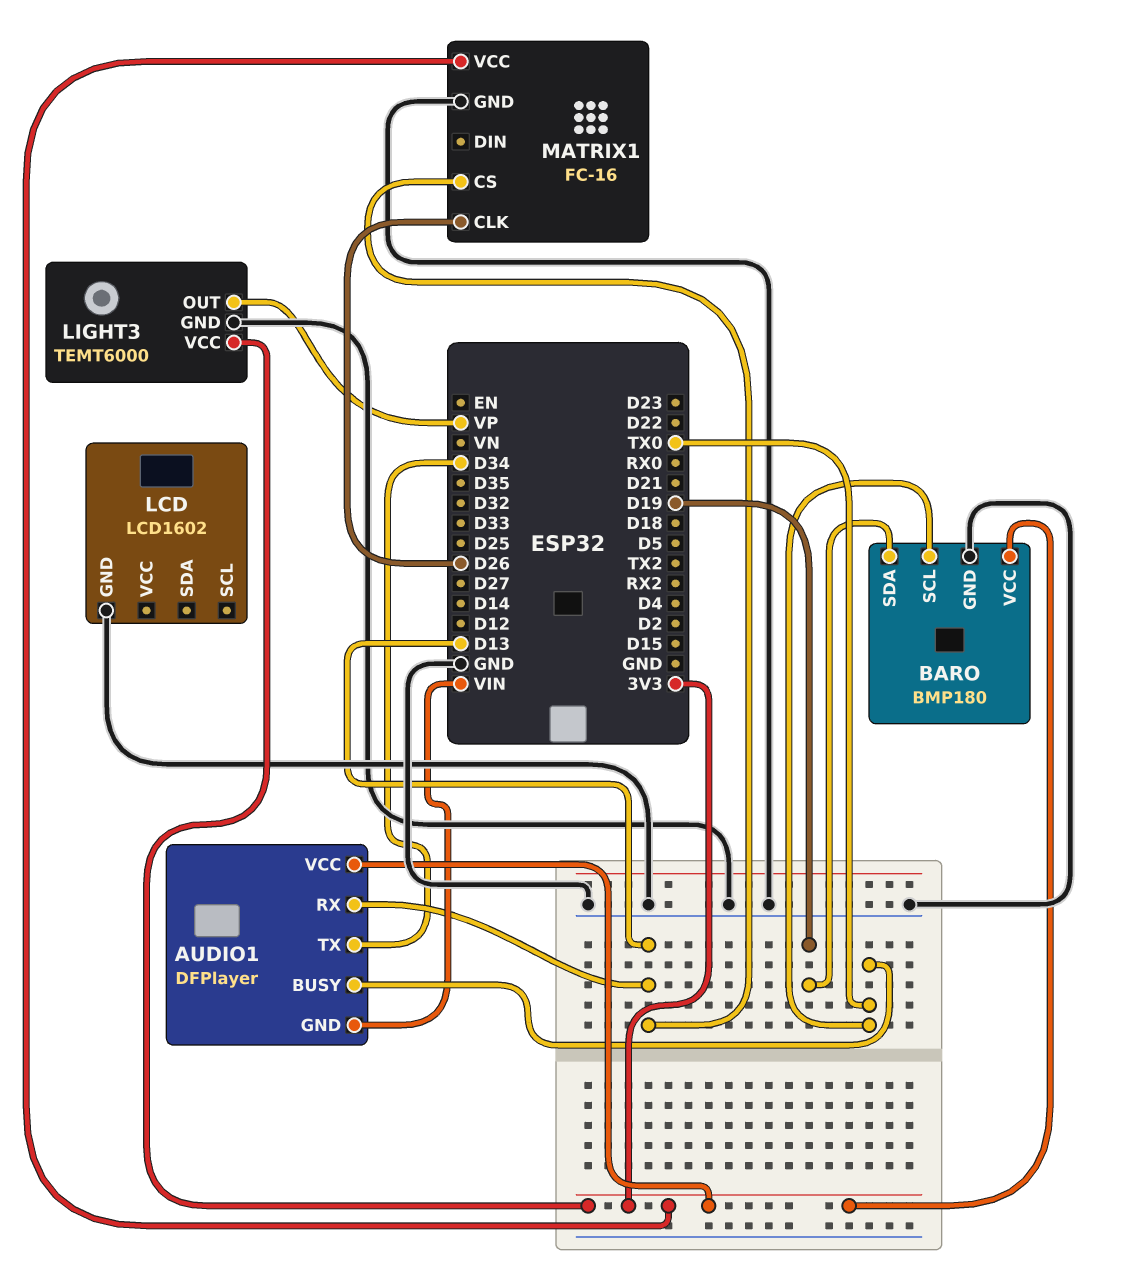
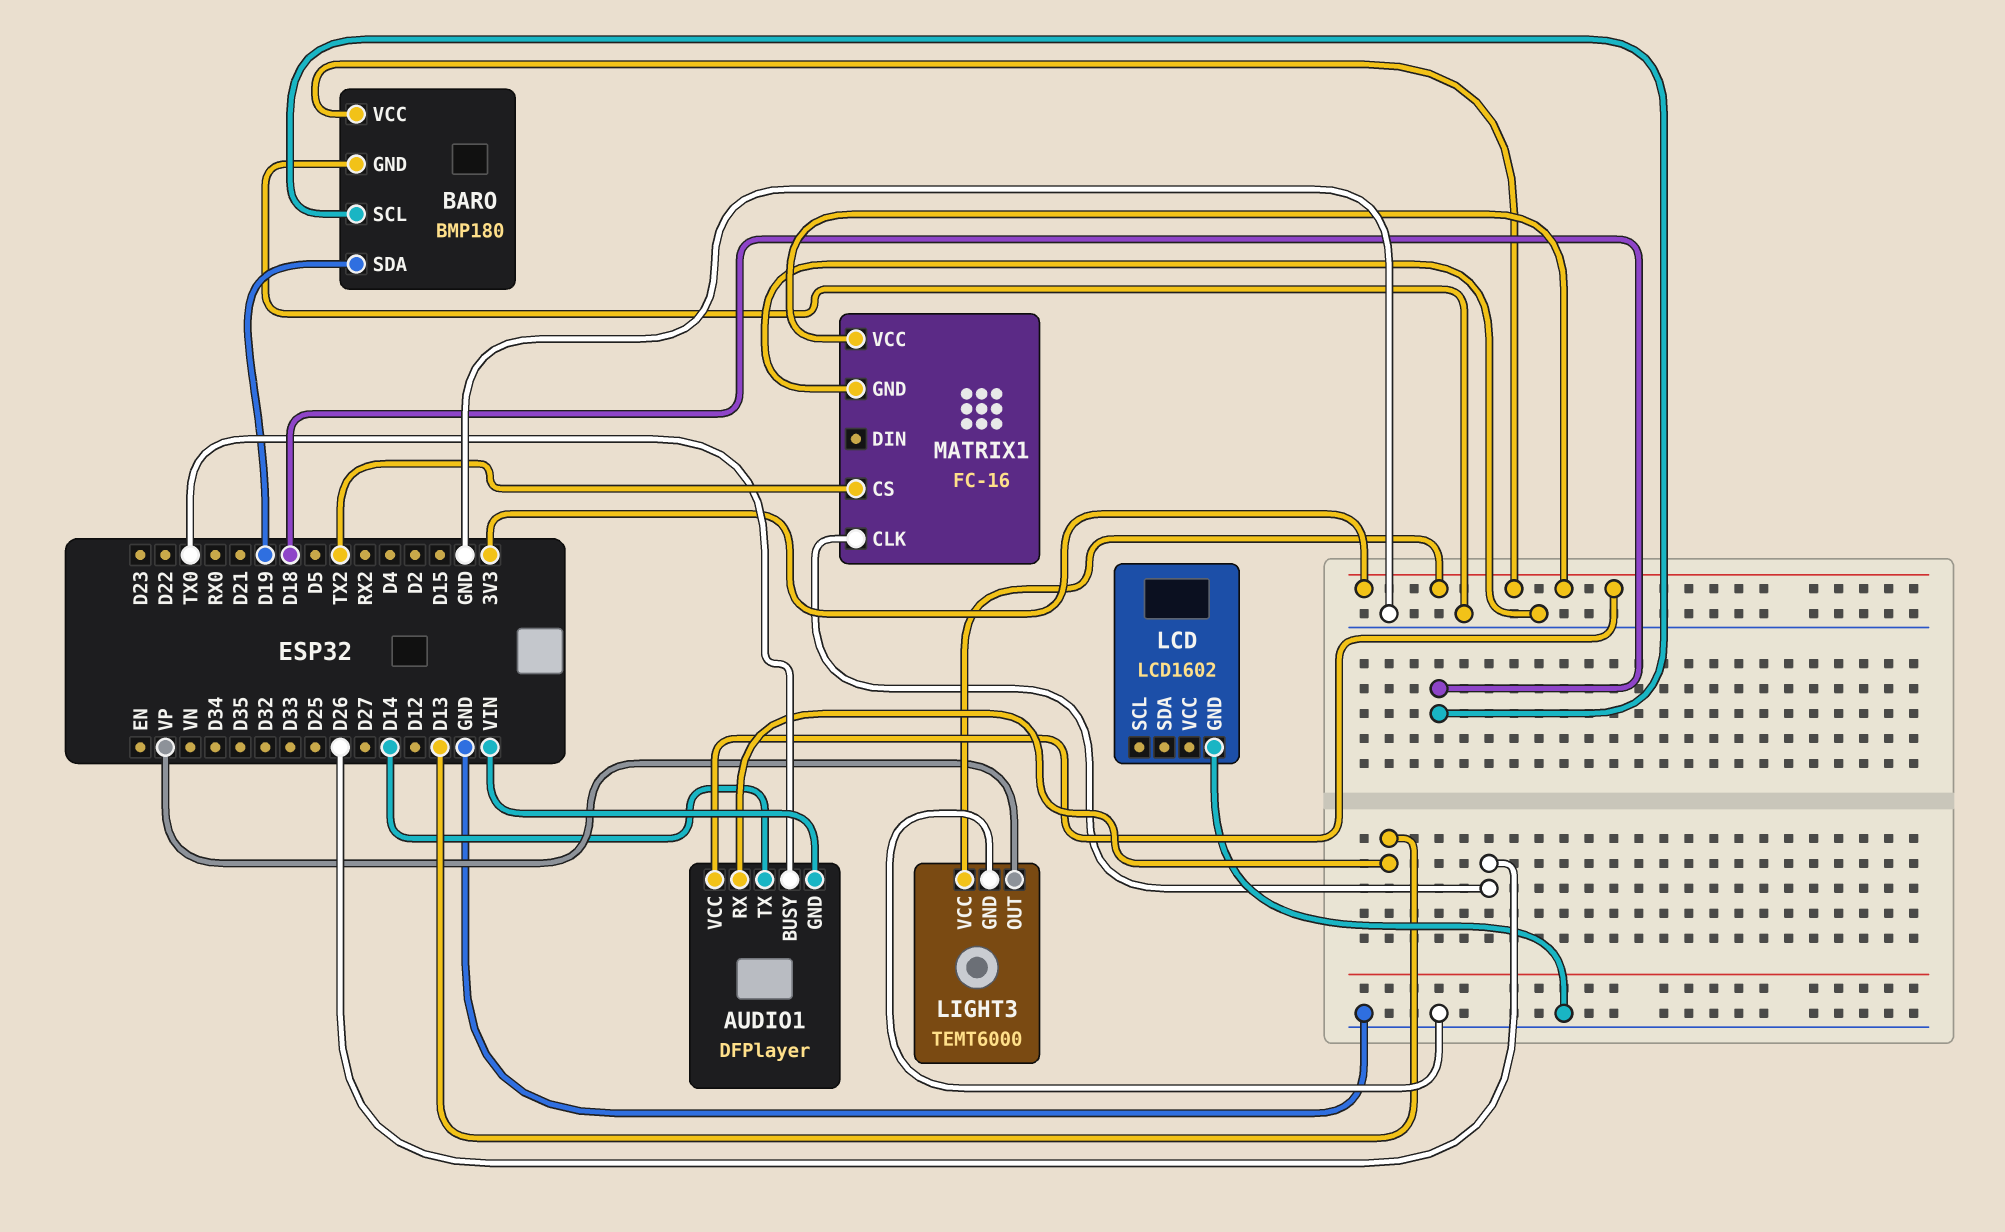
AUDIO1 pin TX: D34 -> D14
BARO pin SCL: TX0 -> D18
MATRIX1 pin CS: D13 -> TX2

